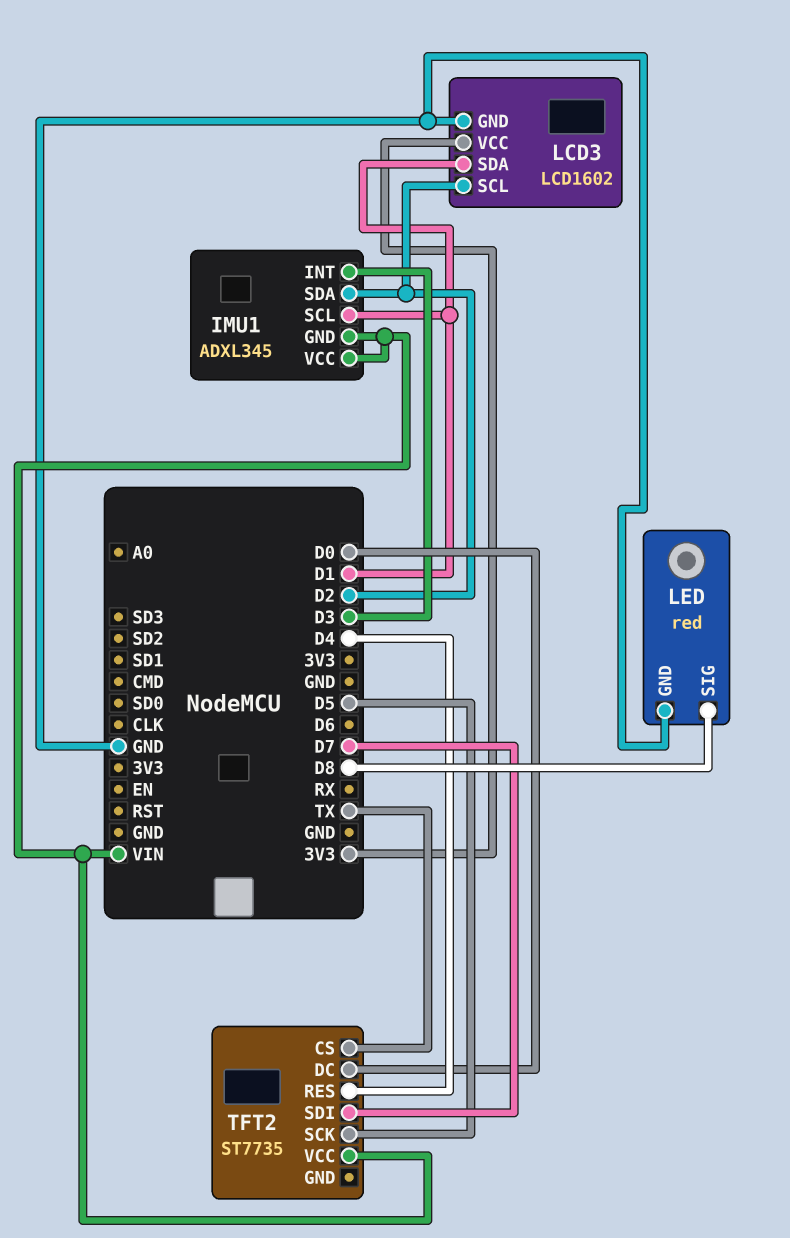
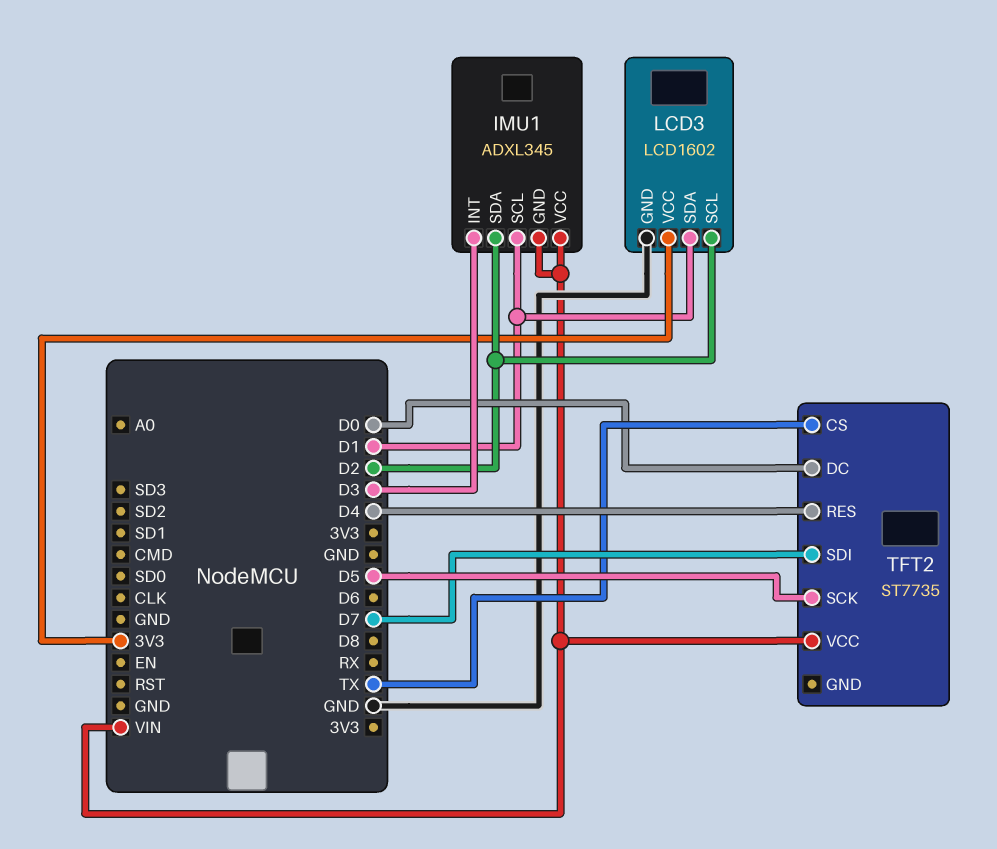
LED: red -> none
LED pin GND: GND -> none
LED pin SIG: D8 -> none

